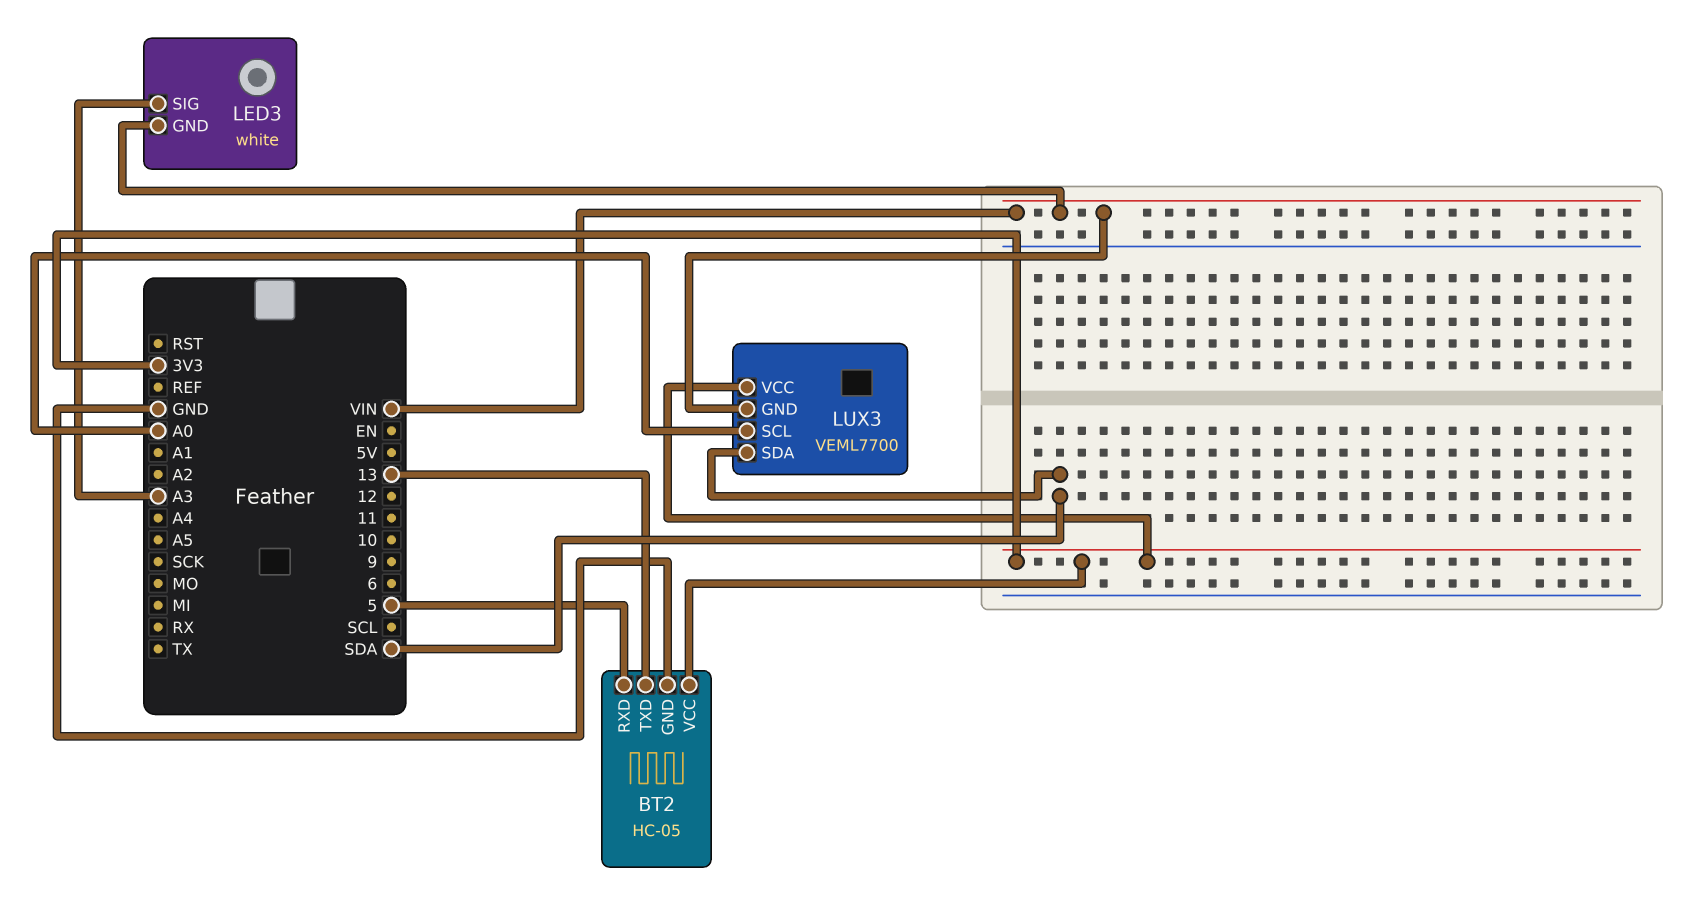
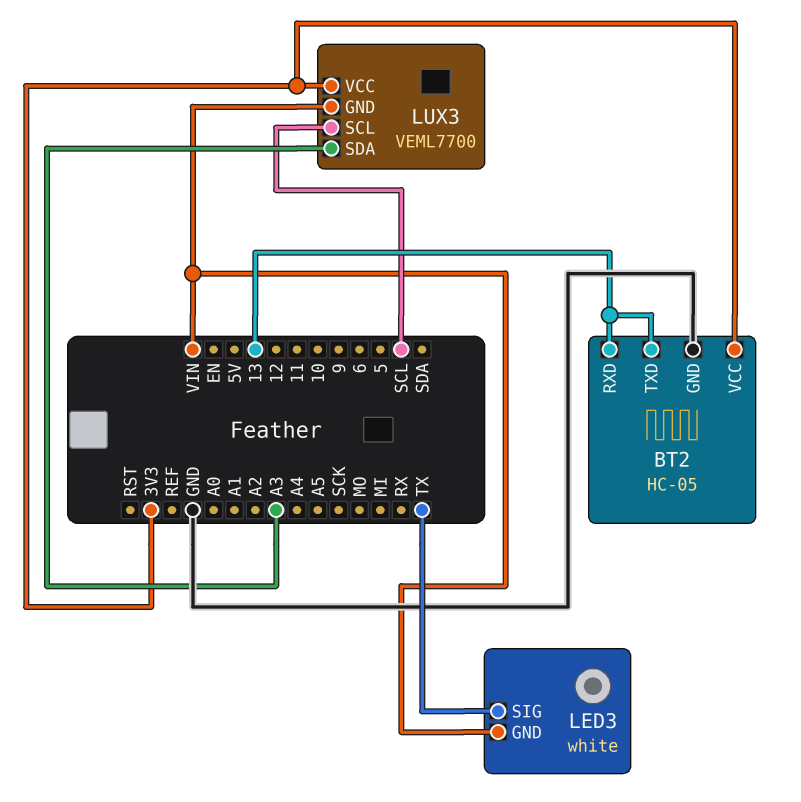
BT2 pin RXD: 5 -> 13
LED3 pin SIG: A3 -> TX
LUX3 pin SCL: A0 -> SCL
LUX3 pin SDA: SDA -> A3

